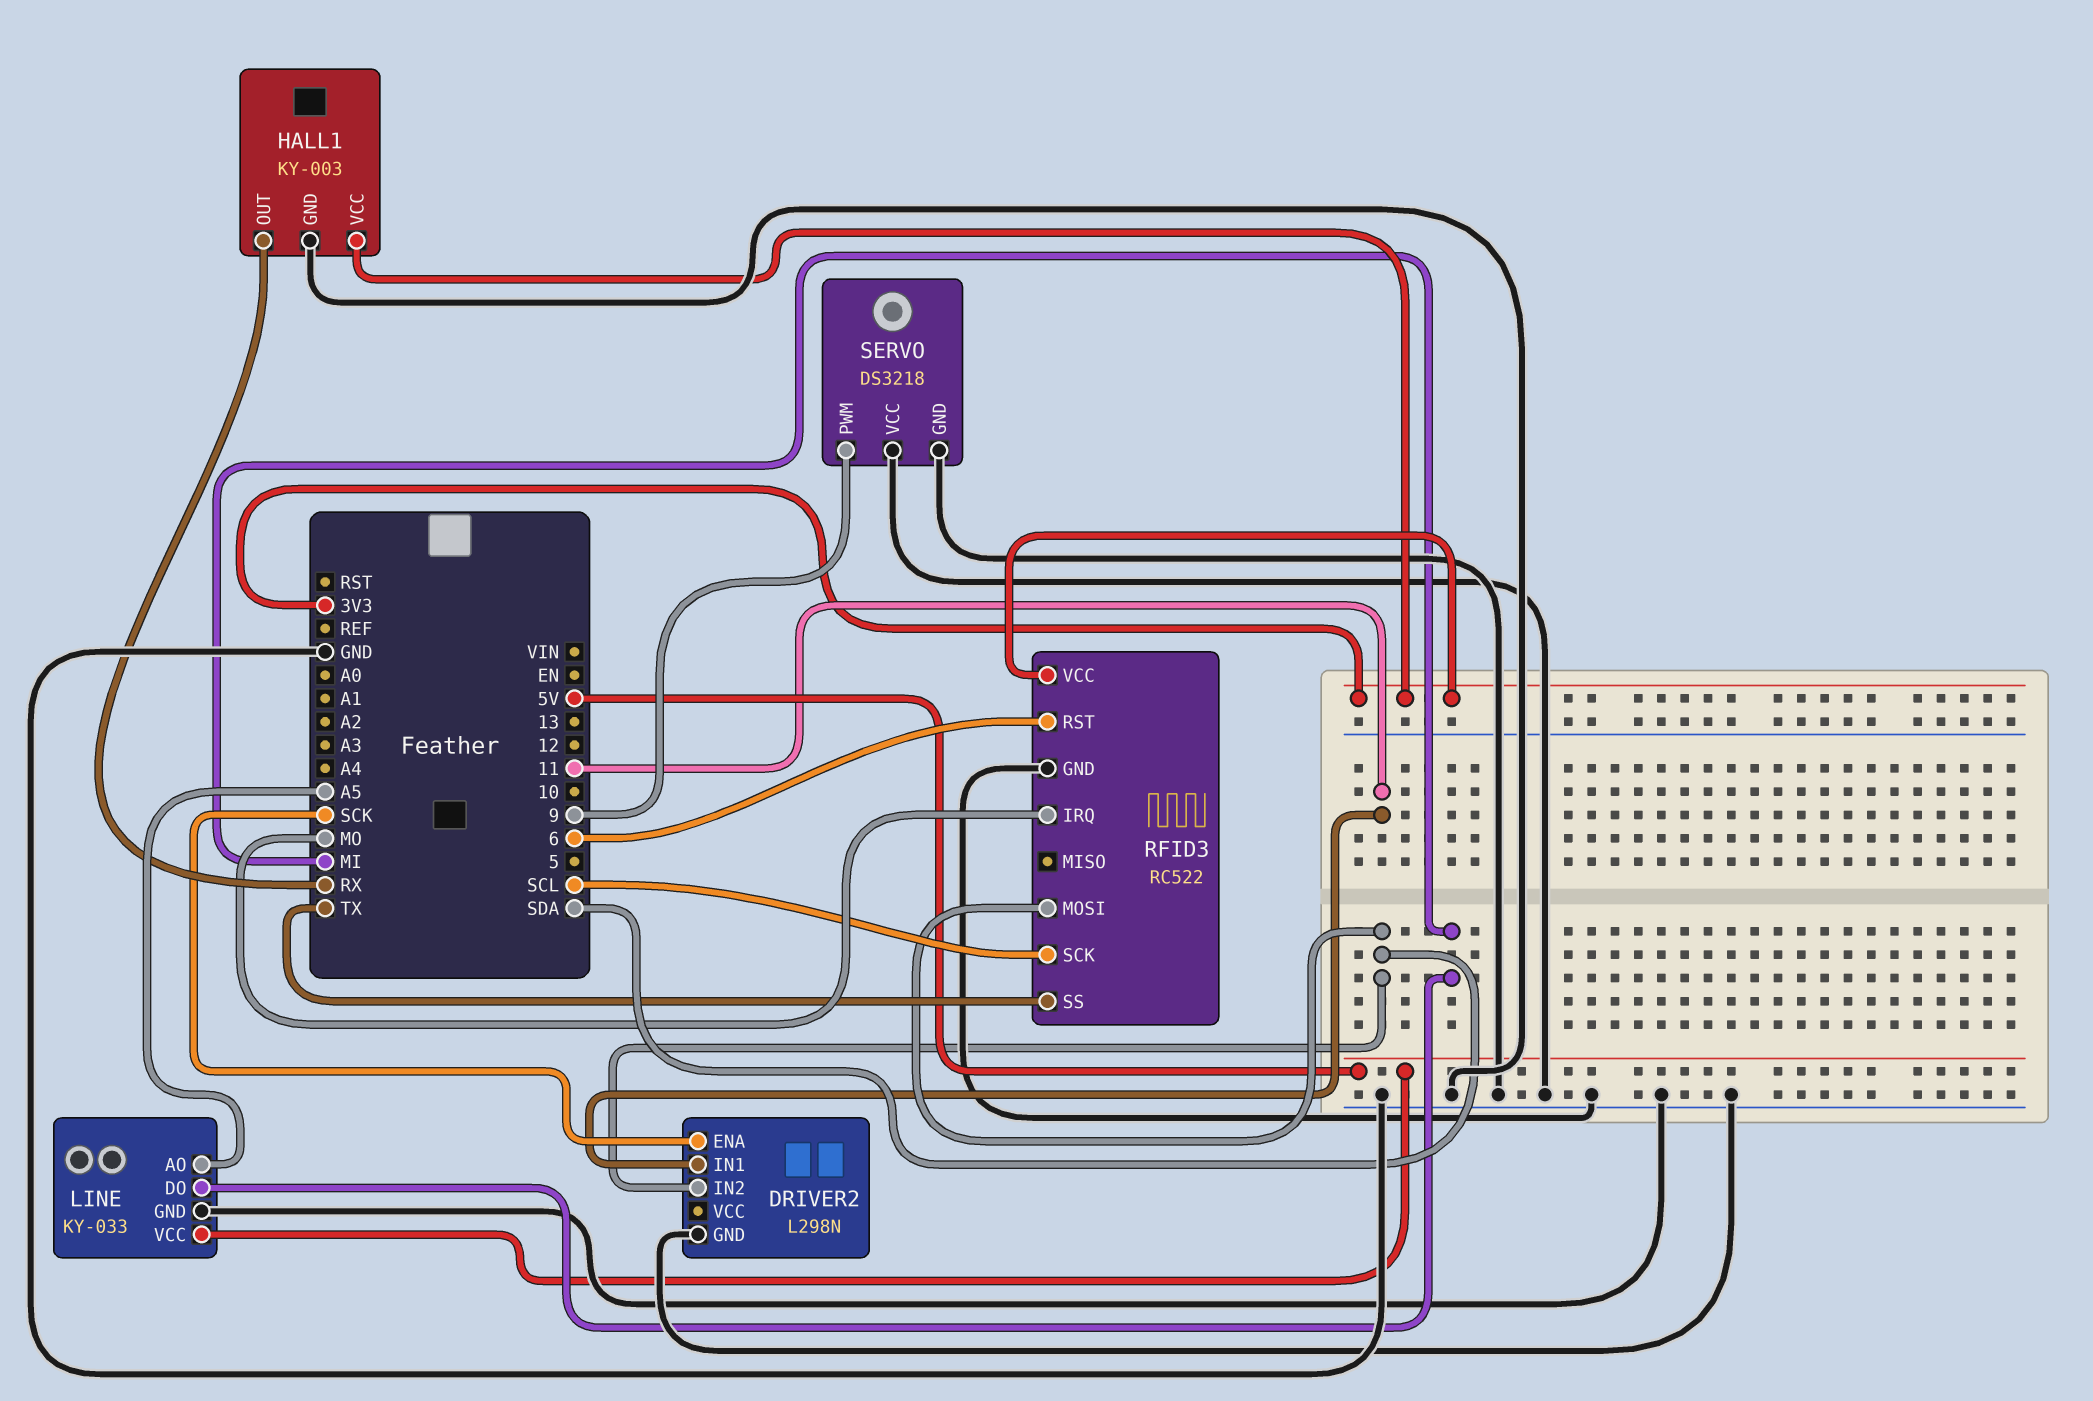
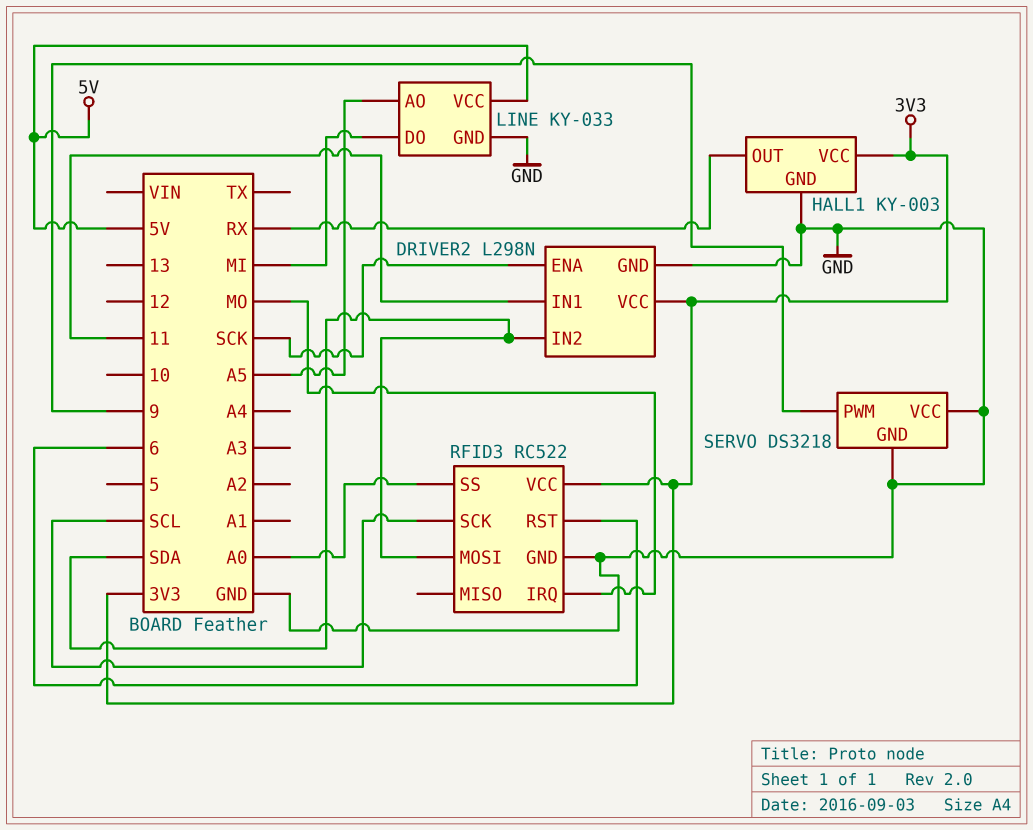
DRIVER2 pin VCC: none -> 3V3
RFID3 pin SS: TX -> A0

